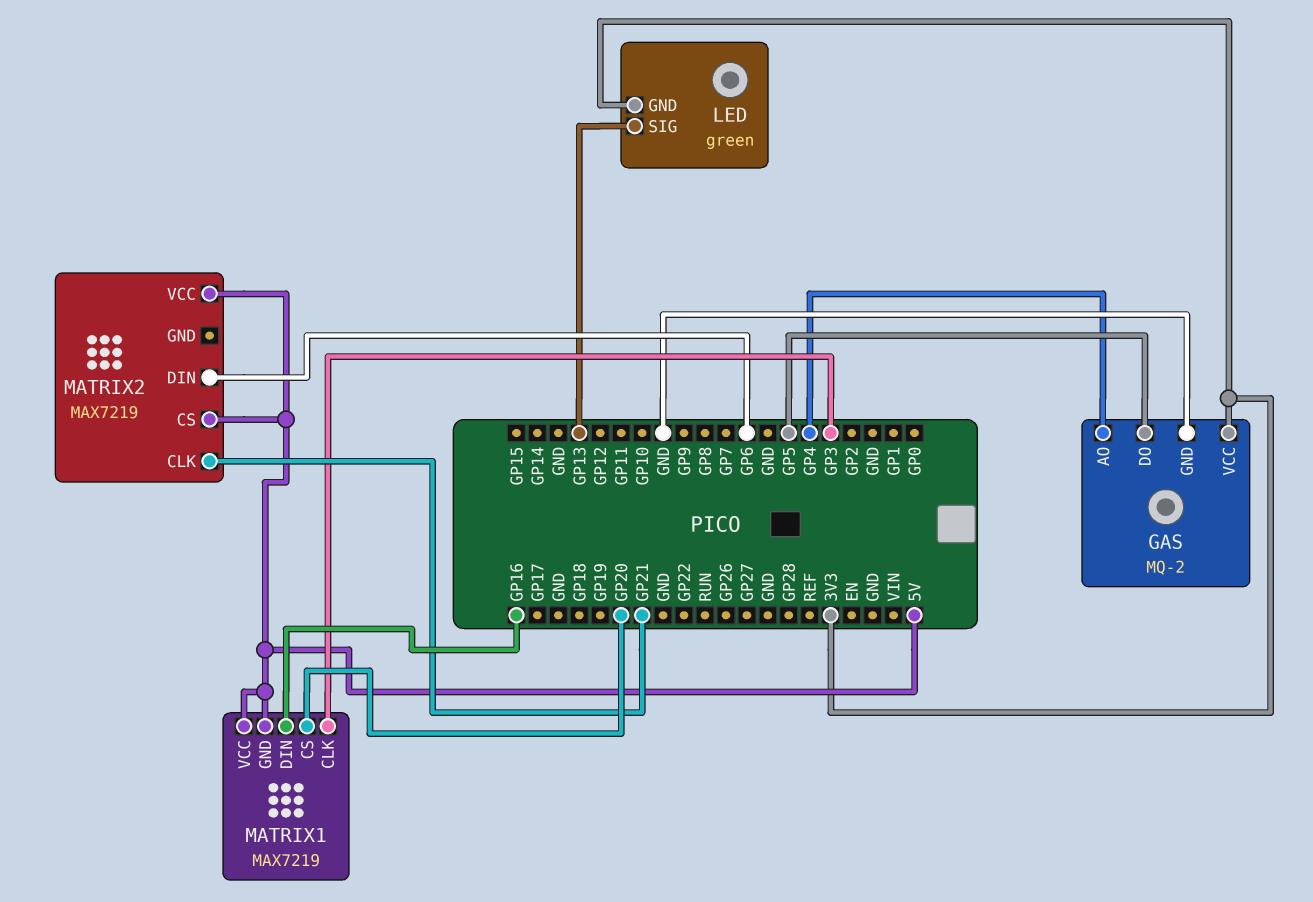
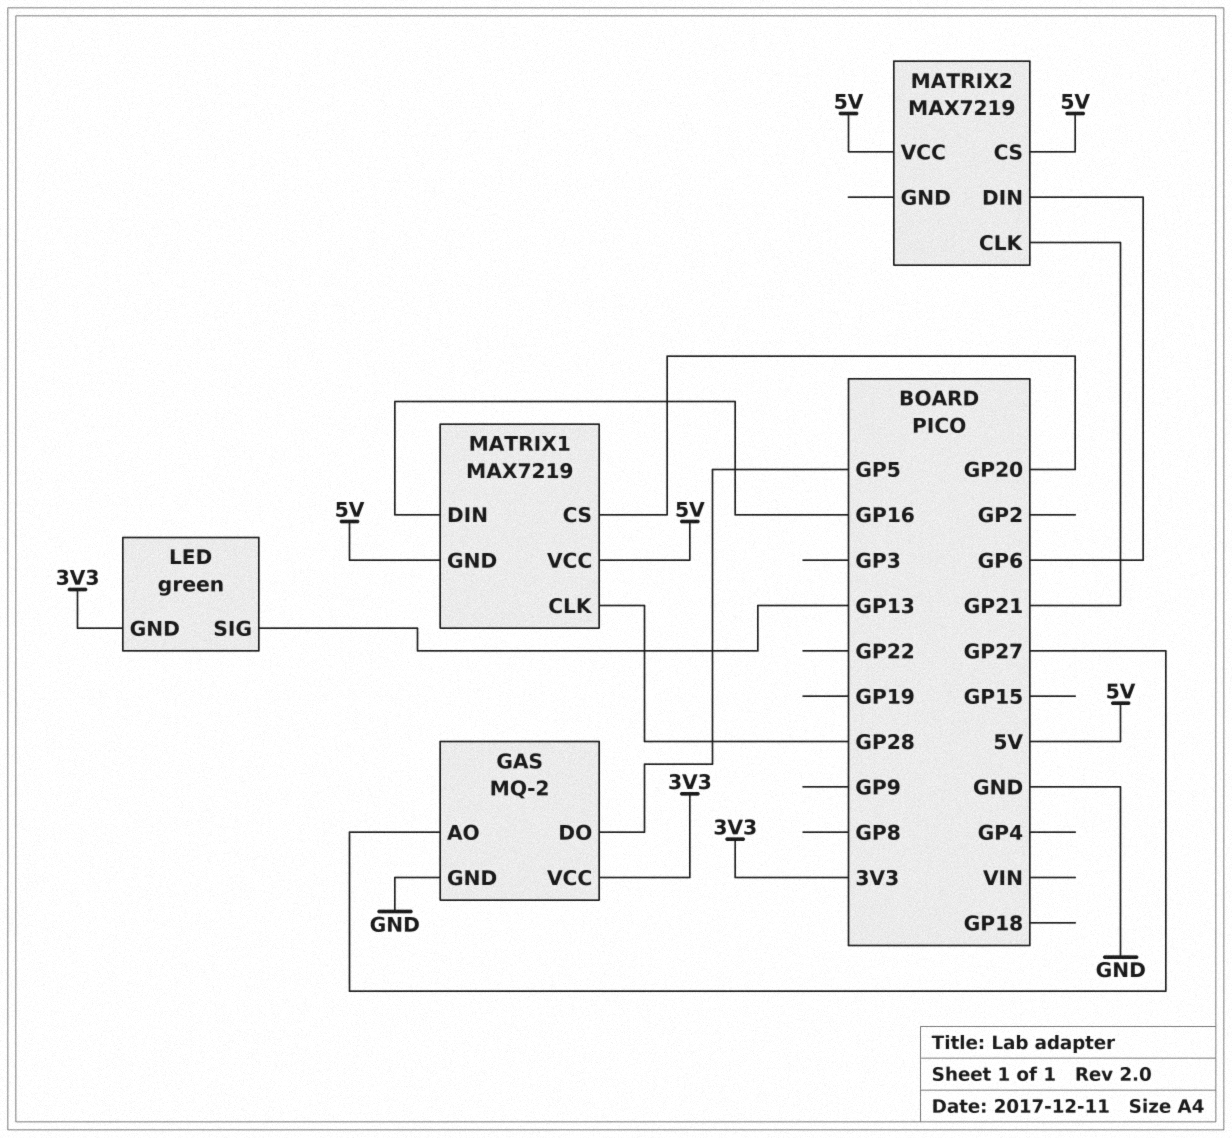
GAS pin AO: GP4 -> GP27
MATRIX1 pin CLK: GP3 -> GP28

